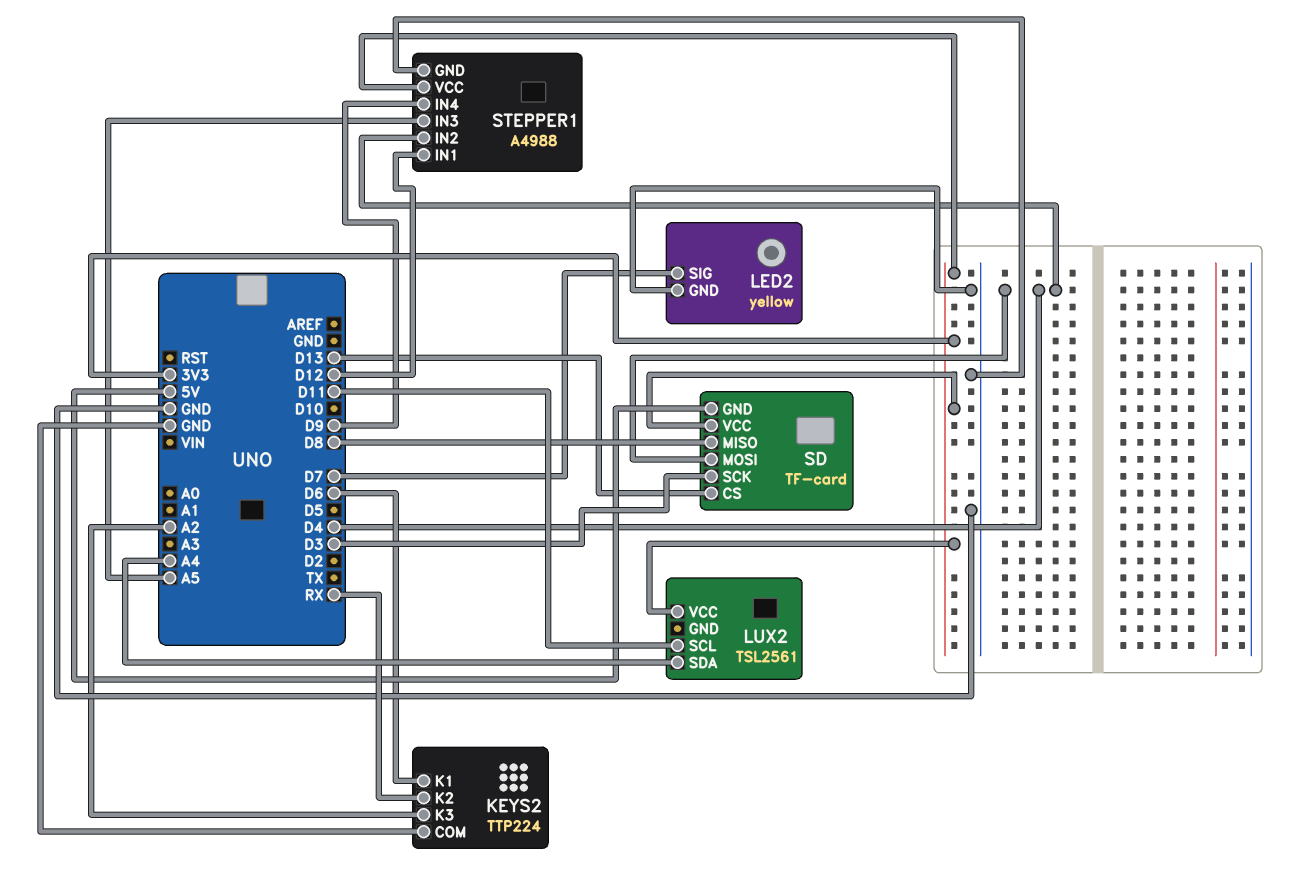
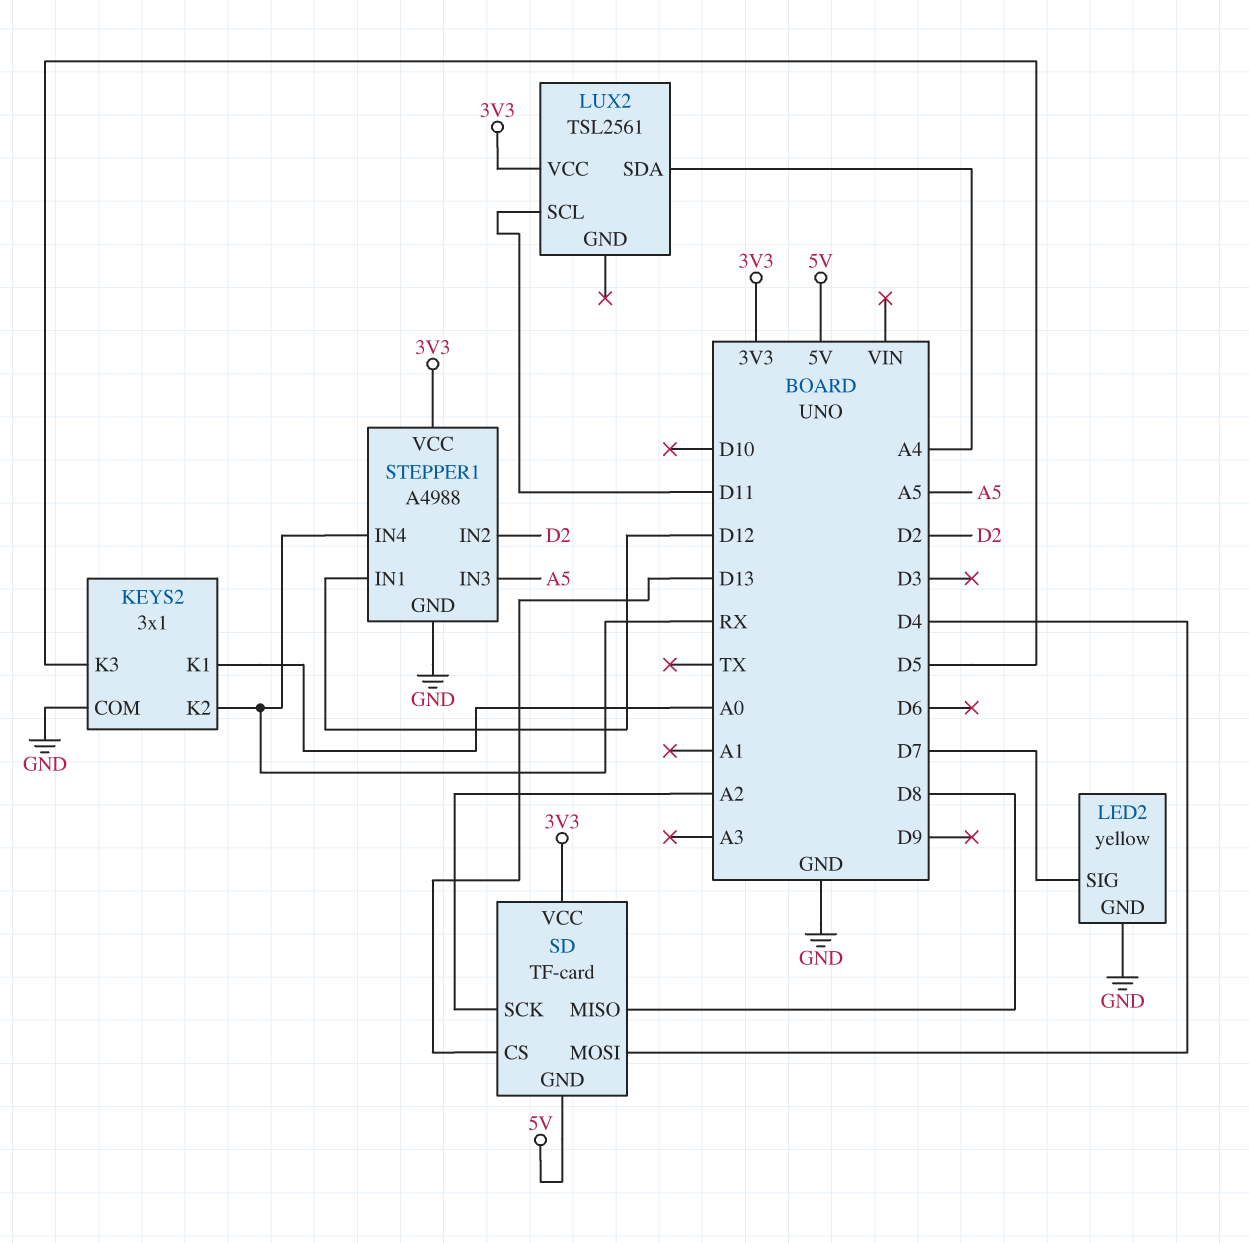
KEYS2: TTP224 -> 3x1
KEYS2 pin K1: D6 -> A0
KEYS2 pin K3: A2 -> D5
SD pin SCK: D3 -> A2
STEPPER1 pin IN2: D4 -> D2
STEPPER1 pin IN4: D9 -> RX

